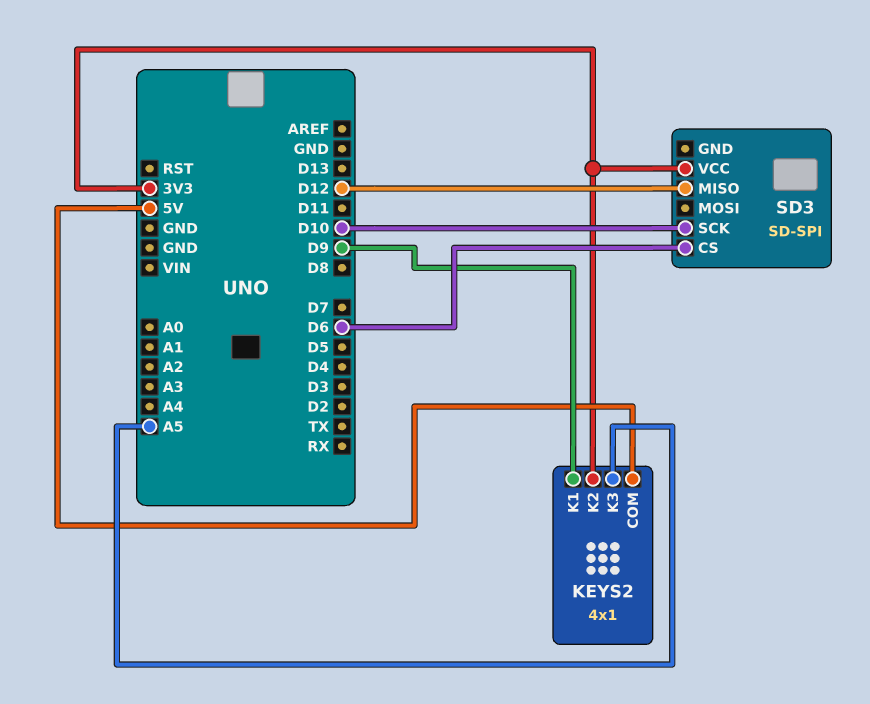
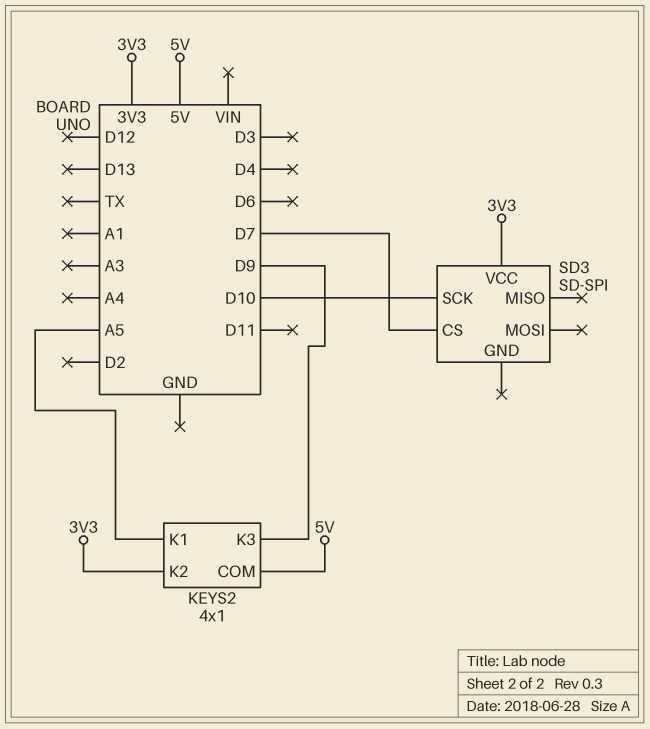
KEYS2 pin K1: D9 -> A5
KEYS2 pin K3: A5 -> D9
SD3 pin CS: D6 -> D7
SD3 pin MISO: D12 -> none

